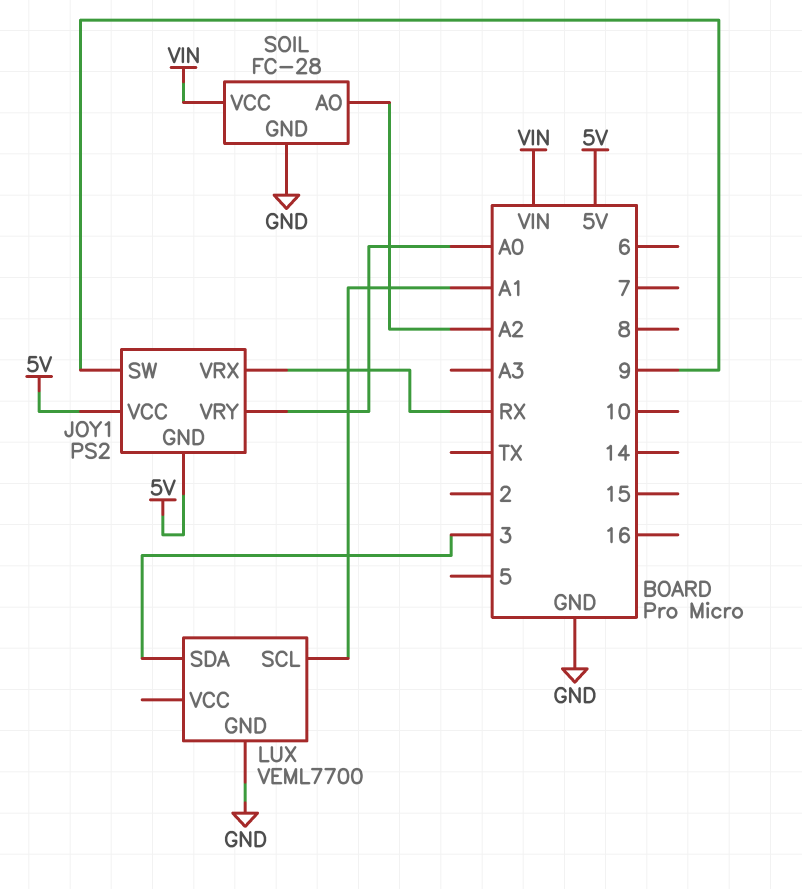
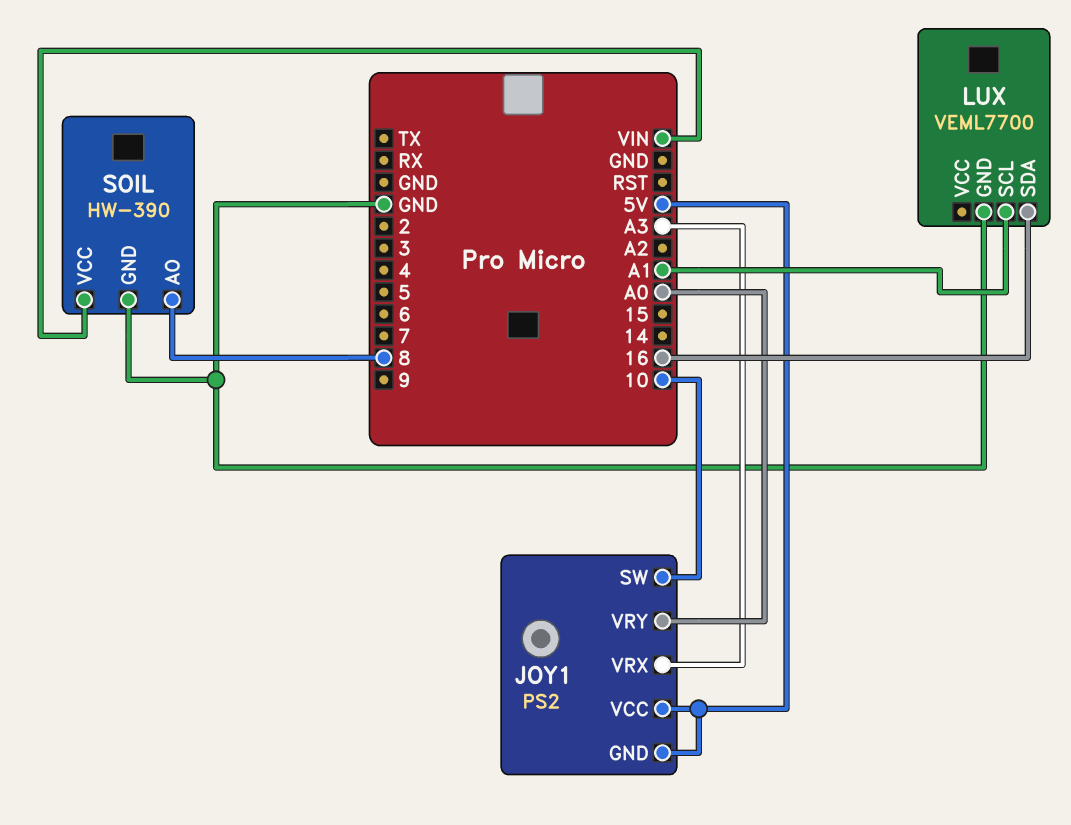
JOY1 pin SW: 9 -> 10
JOY1 pin VRX: RX -> A3
LUX pin SDA: 3 -> 16
SOIL: FC-28 -> HW-390
SOIL pin AO: A2 -> 8

